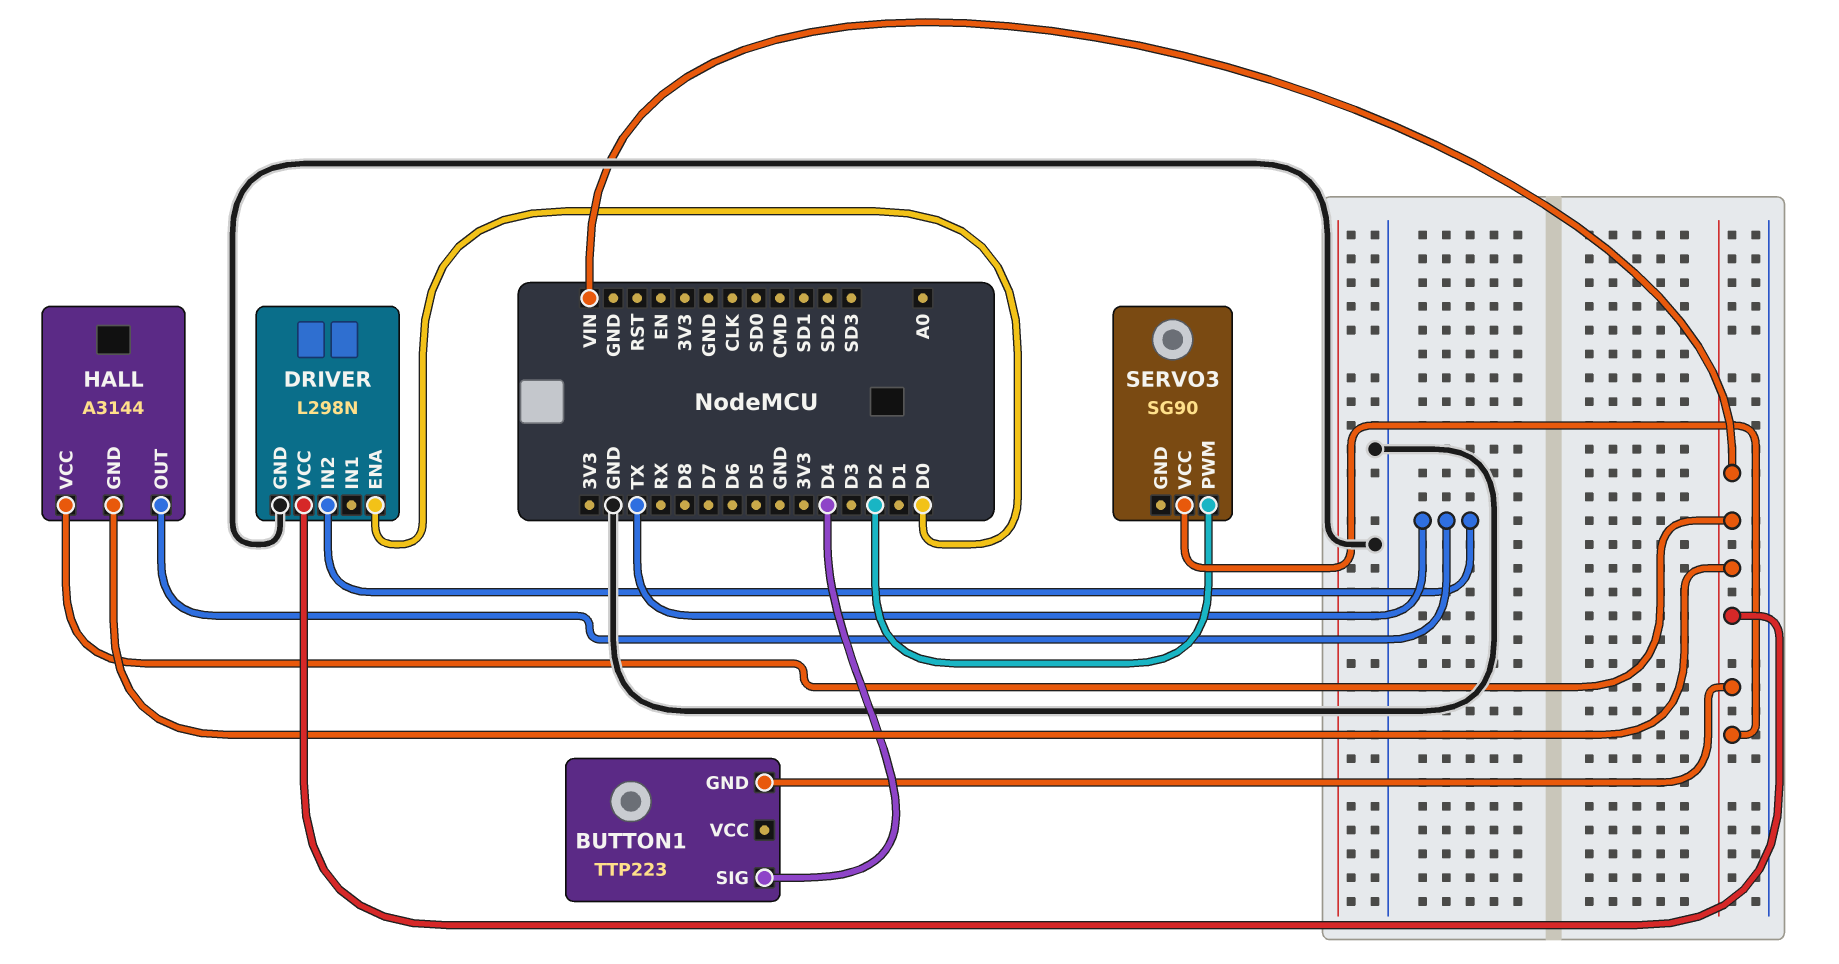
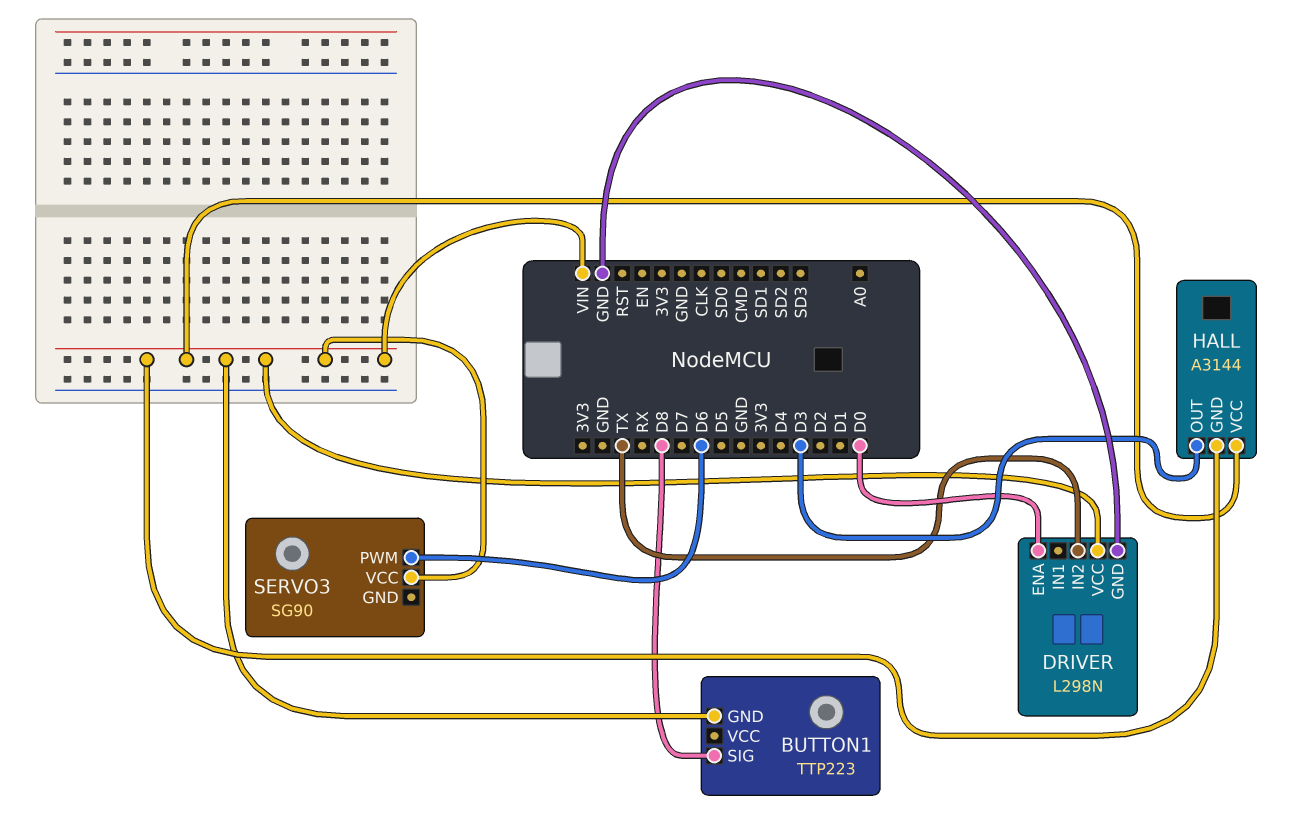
BUTTON1 pin SIG: D4 -> D8
HALL pin OUT: TX -> D3
SERVO3 pin PWM: D2 -> D6

